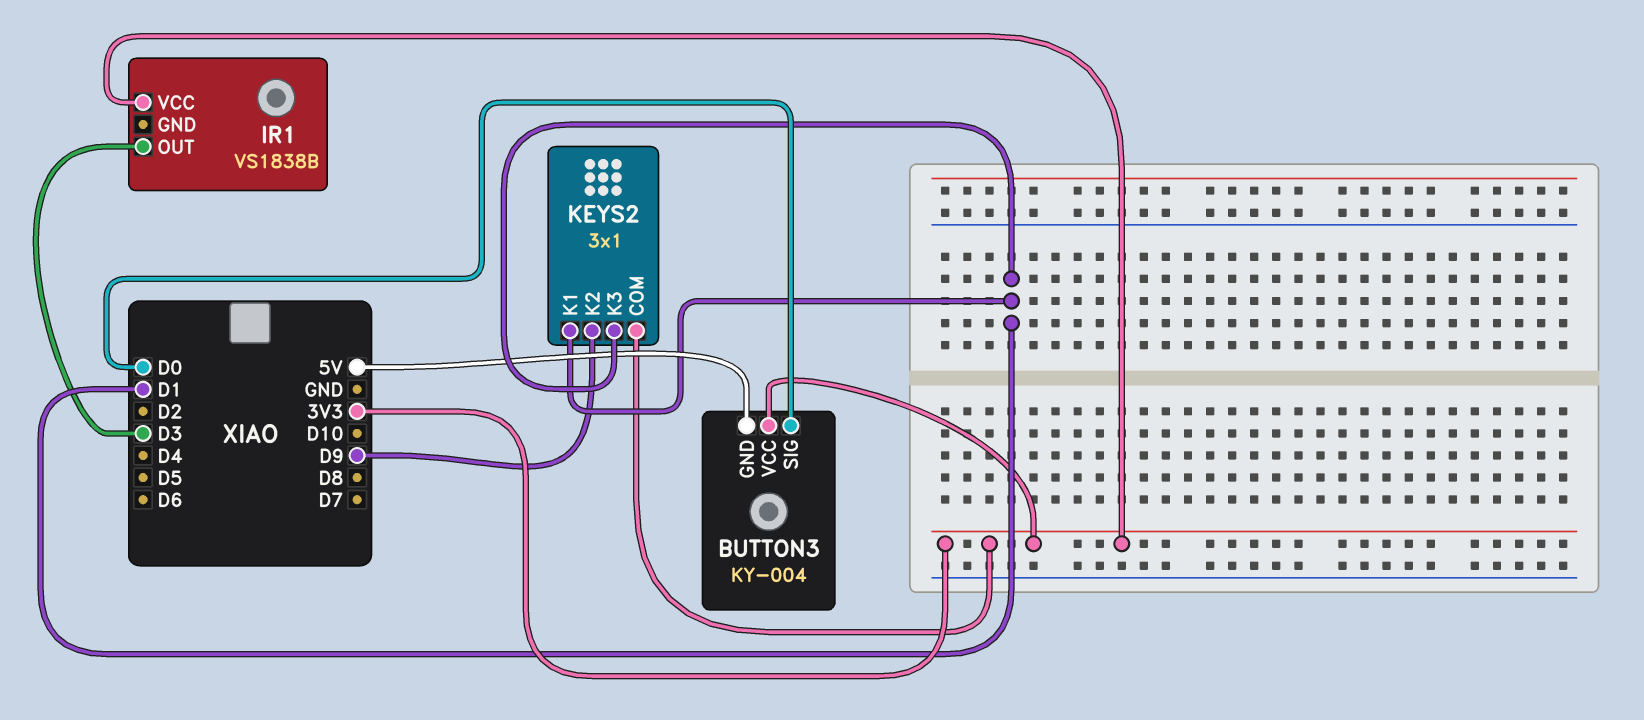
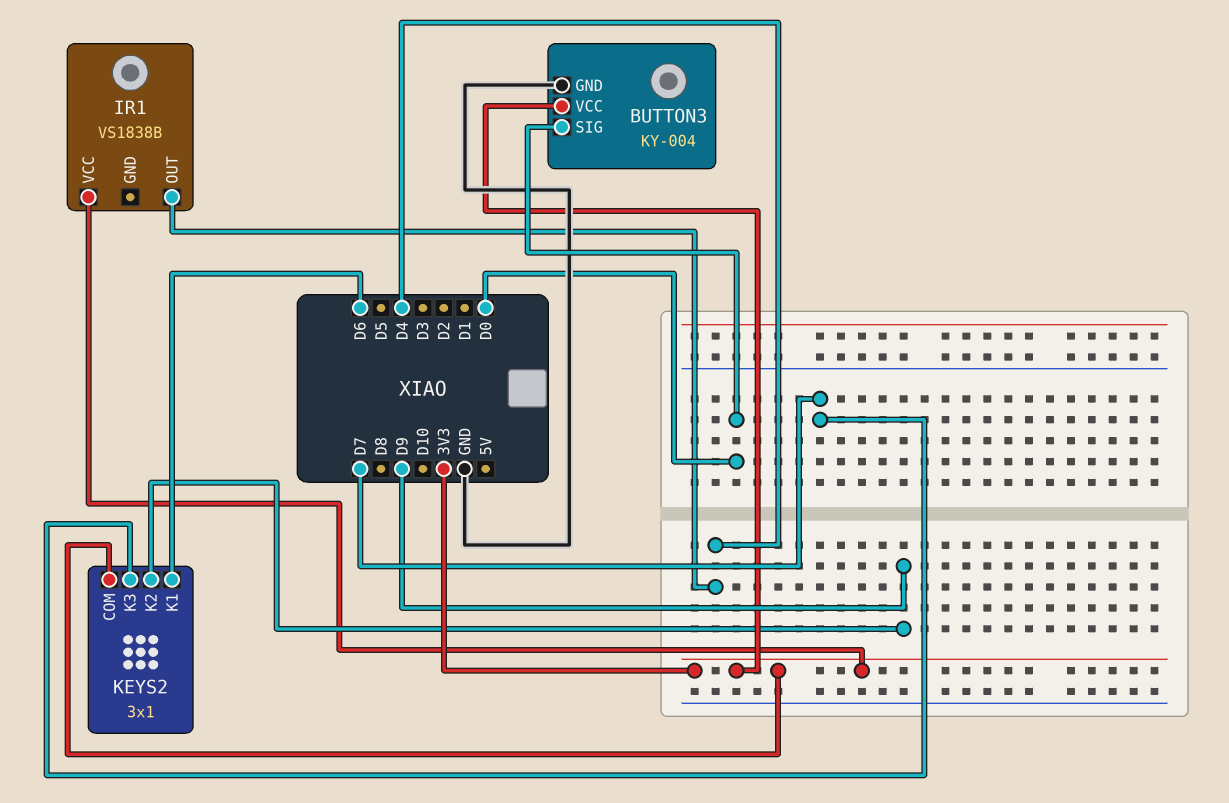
BUTTON3 pin GND: 5V -> GND
IR1 pin OUT: D3 -> D4
KEYS2 pin K1: D1 -> D6
KEYS2 pin K3: D1 -> D7

